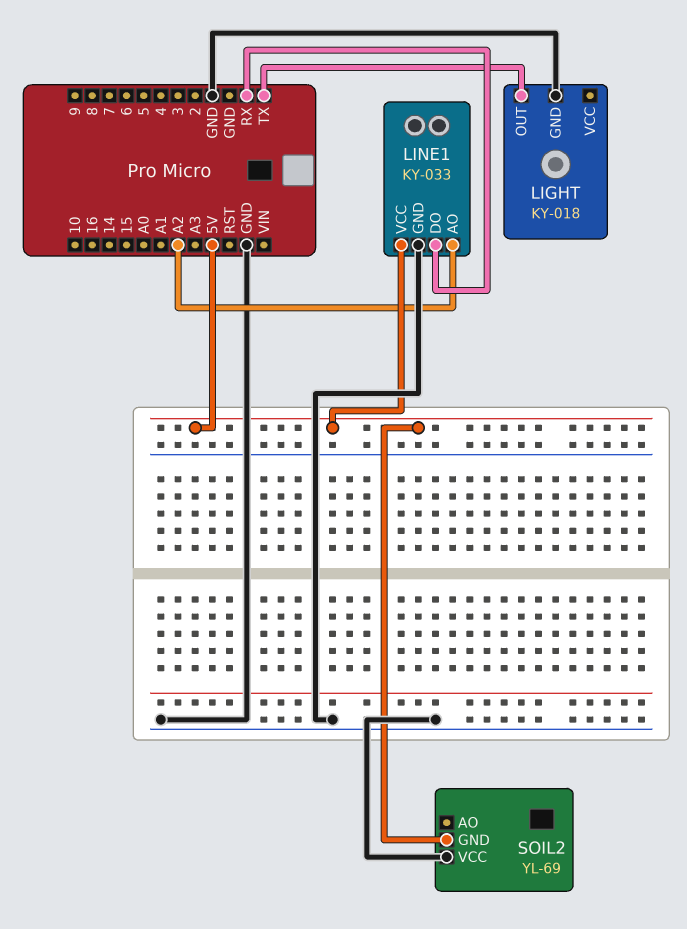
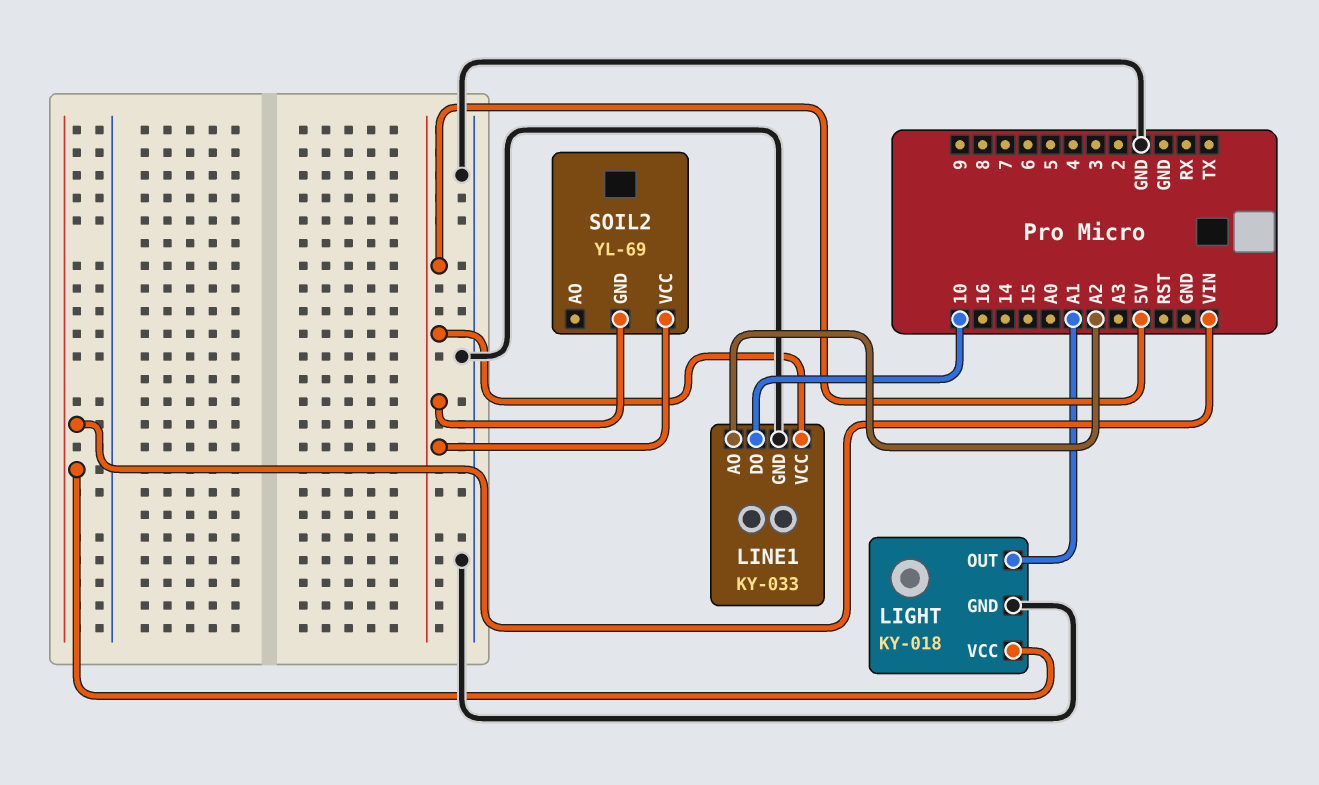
LIGHT pin OUT: TX -> A1
LIGHT pin VCC: none -> VIN
LINE1 pin DO: RX -> 10
SOIL2 pin VCC: GND -> 5V

